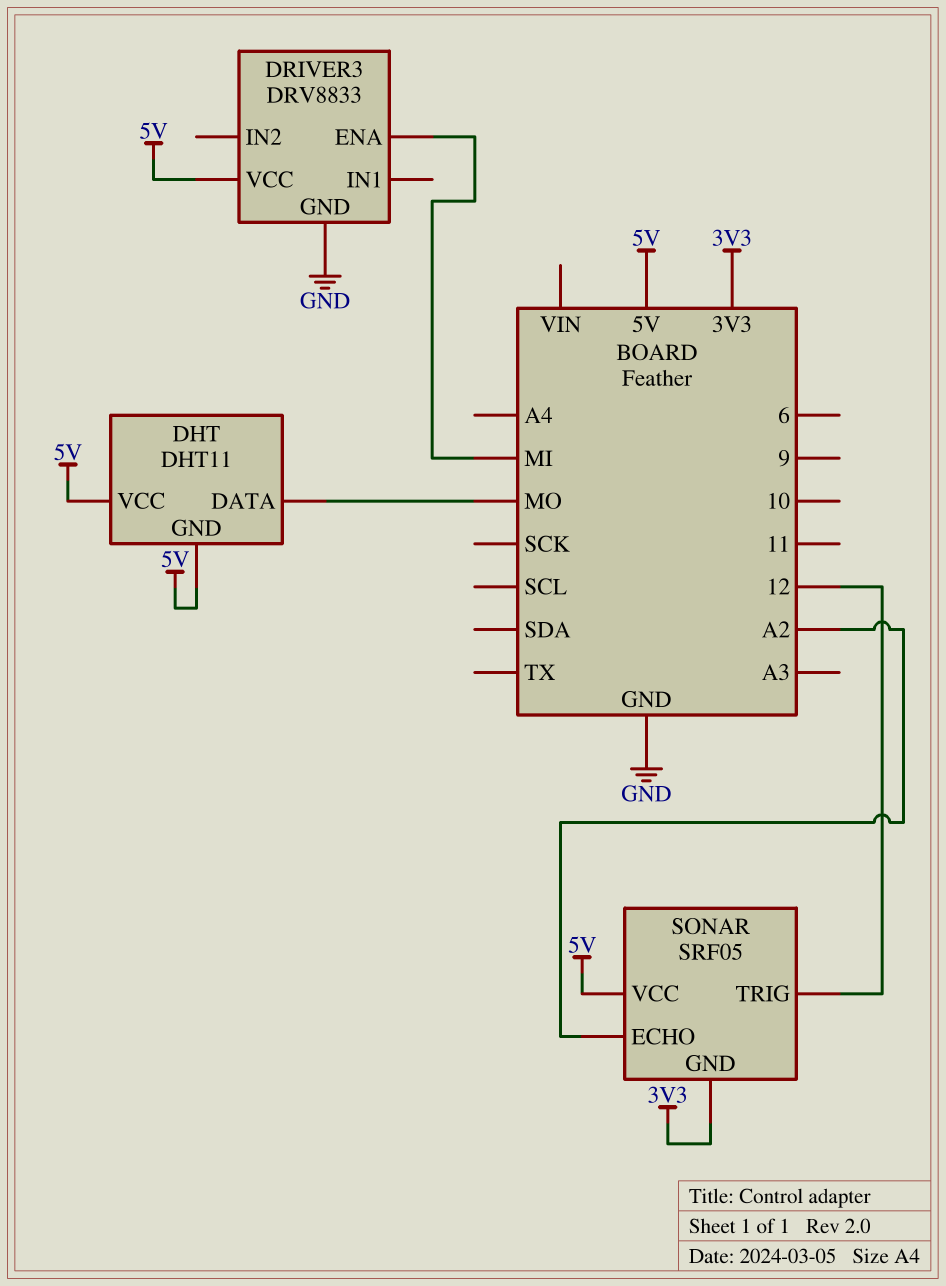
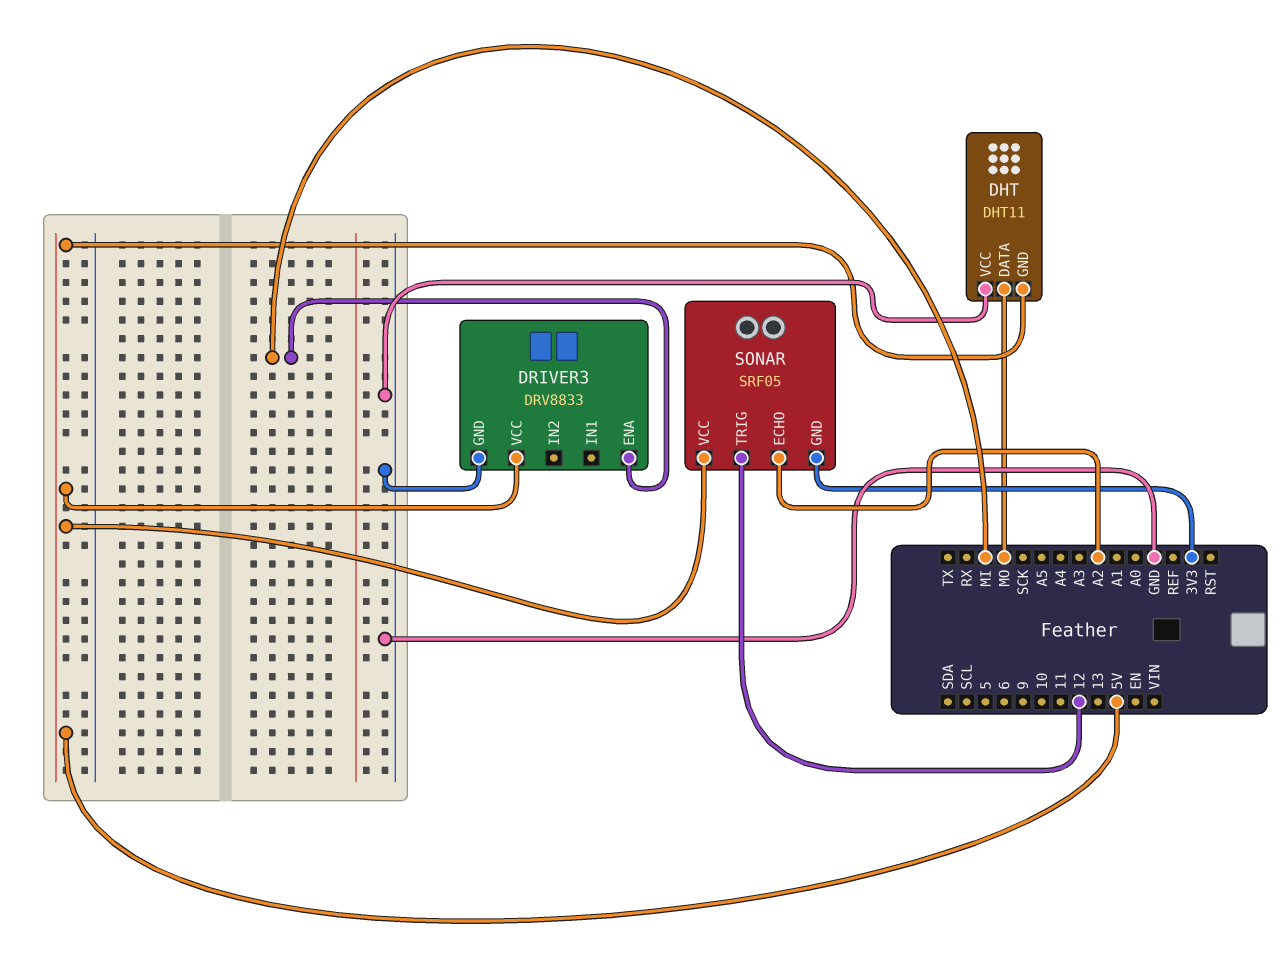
DHT pin VCC: 5V -> GND

